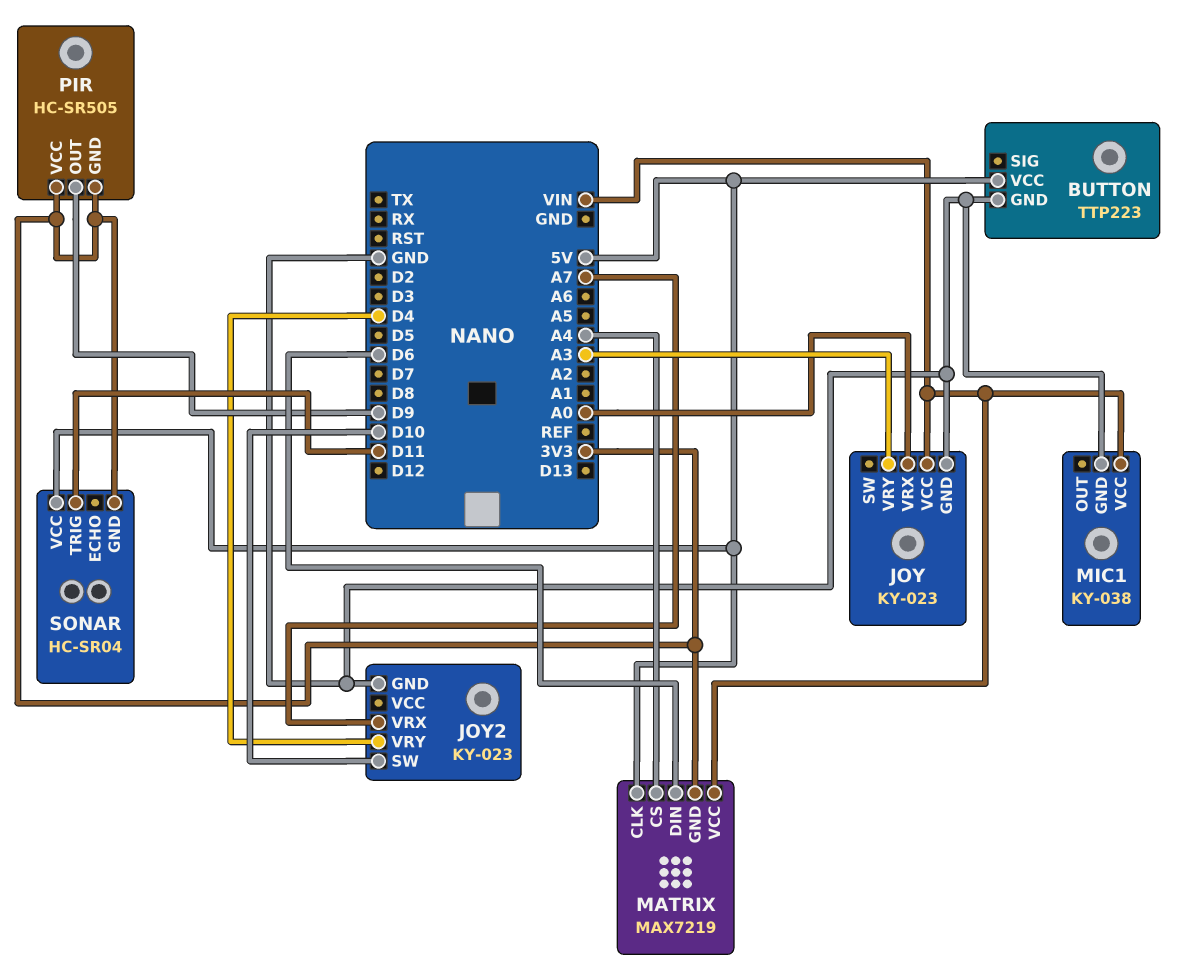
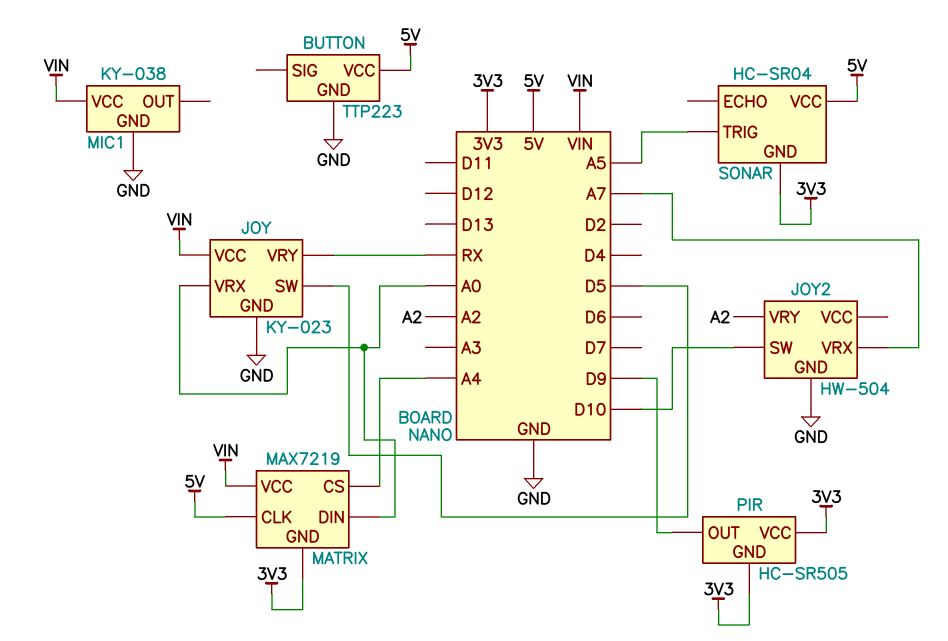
JOY pin SW: none -> D5
JOY pin VRY: A3 -> RX
JOY2: KY-023 -> HW-504
JOY2 pin VRY: D4 -> A2
MATRIX pin DIN: D6 -> A0
SONAR pin TRIG: D11 -> A5

